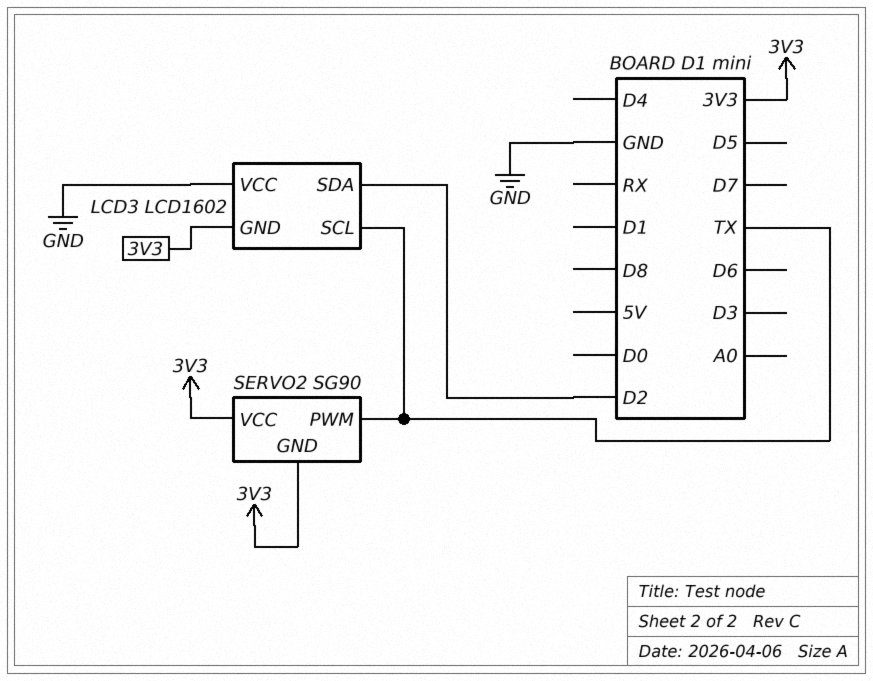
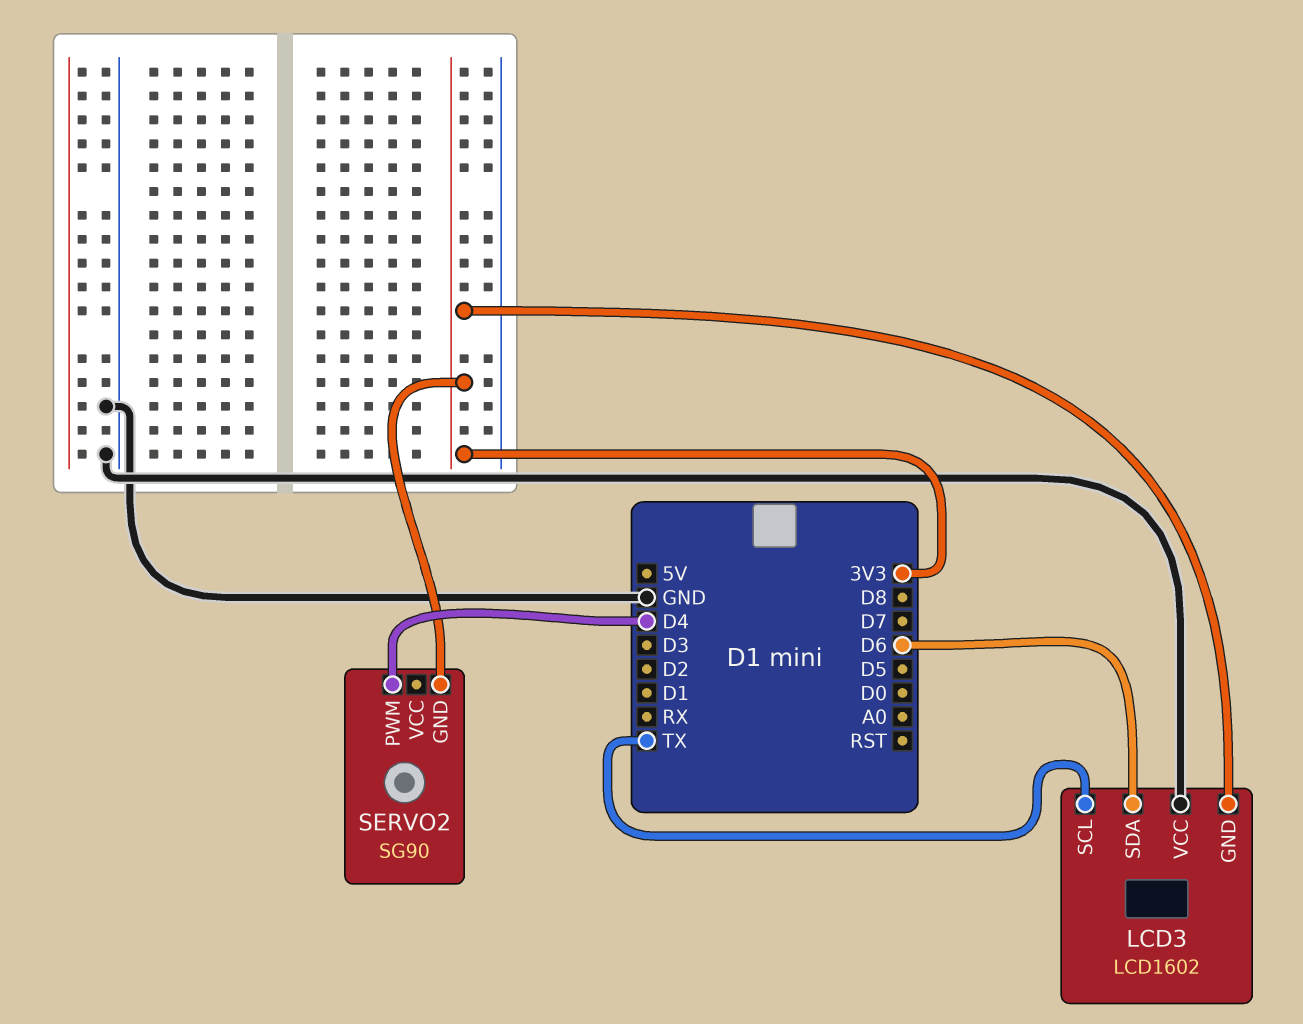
LCD3 pin SDA: D2 -> D6
SERVO2 pin PWM: TX -> D4
SERVO2 pin VCC: 3V3 -> none

